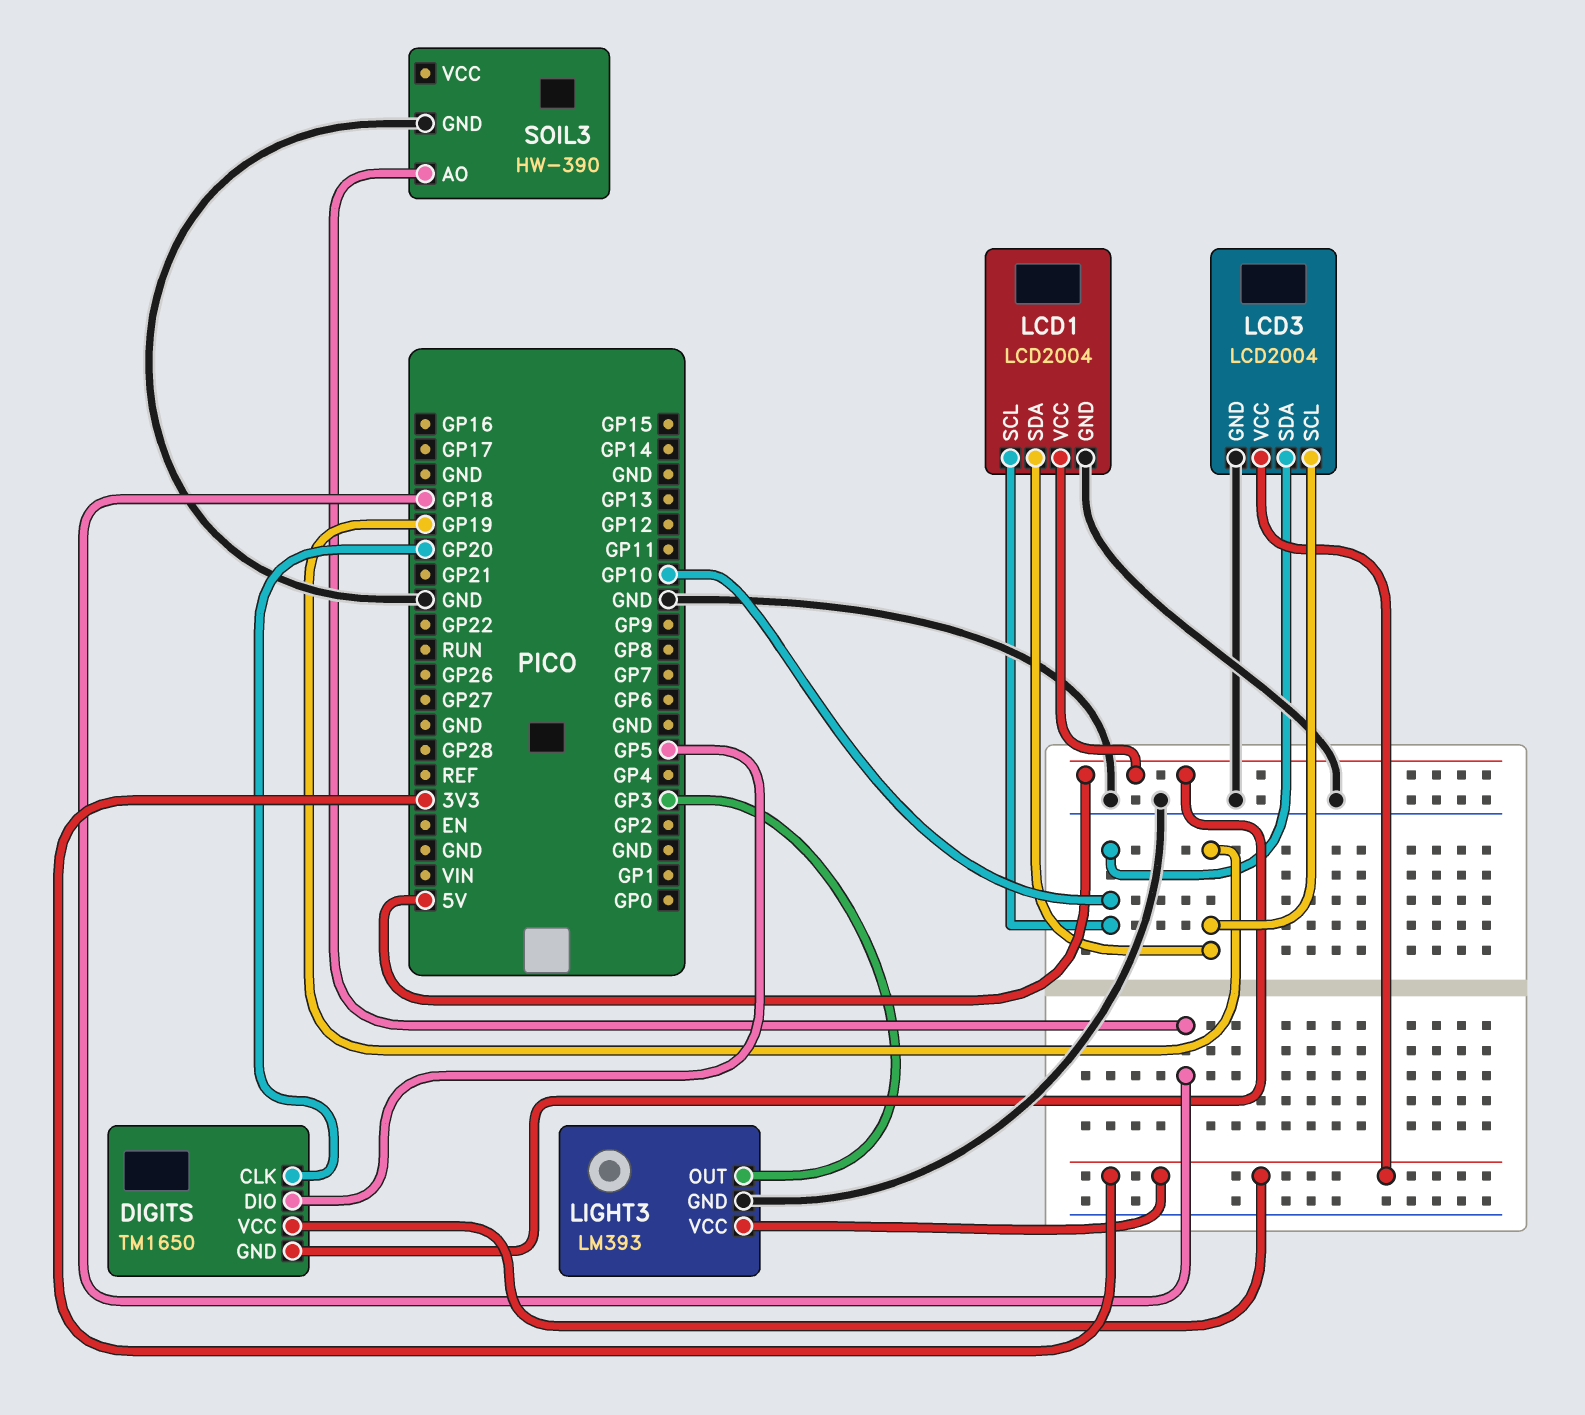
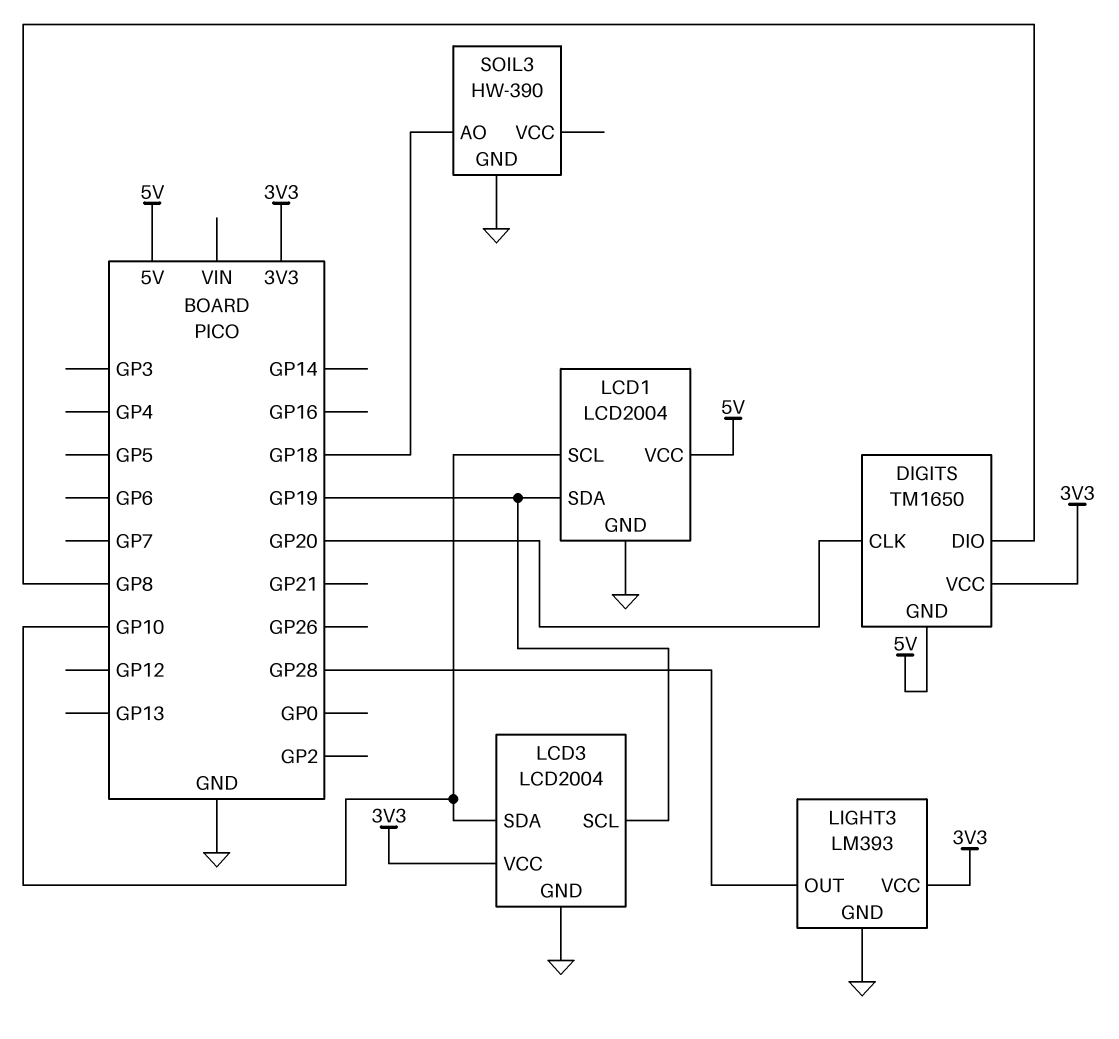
DIGITS pin DIO: GP5 -> GP8
LIGHT3 pin OUT: GP3 -> GP28

